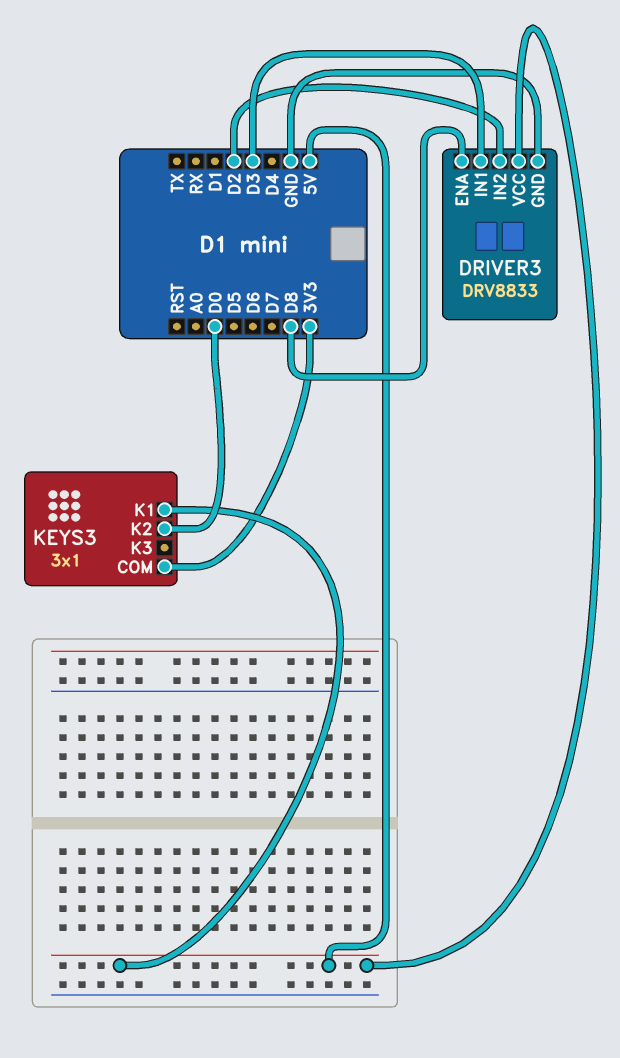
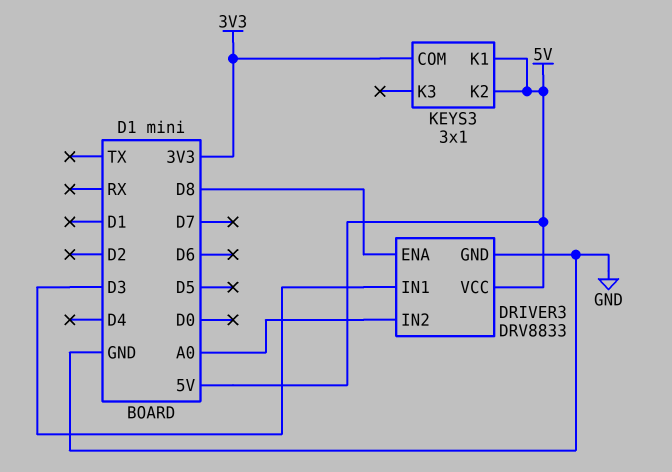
DRIVER3 pin IN2: D2 -> A0
KEYS3 pin K2: D0 -> 5V

